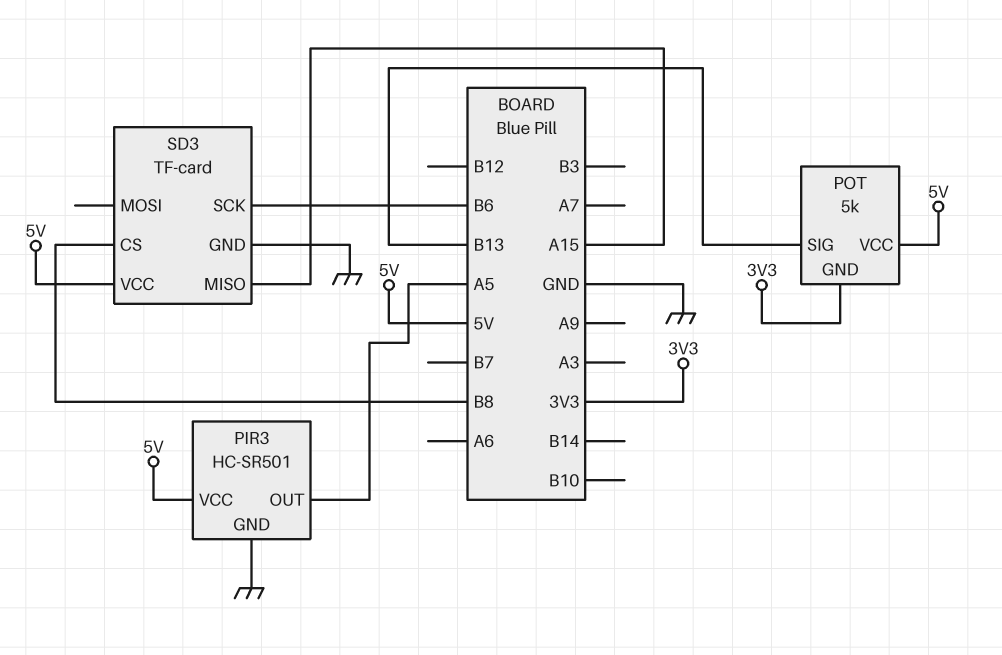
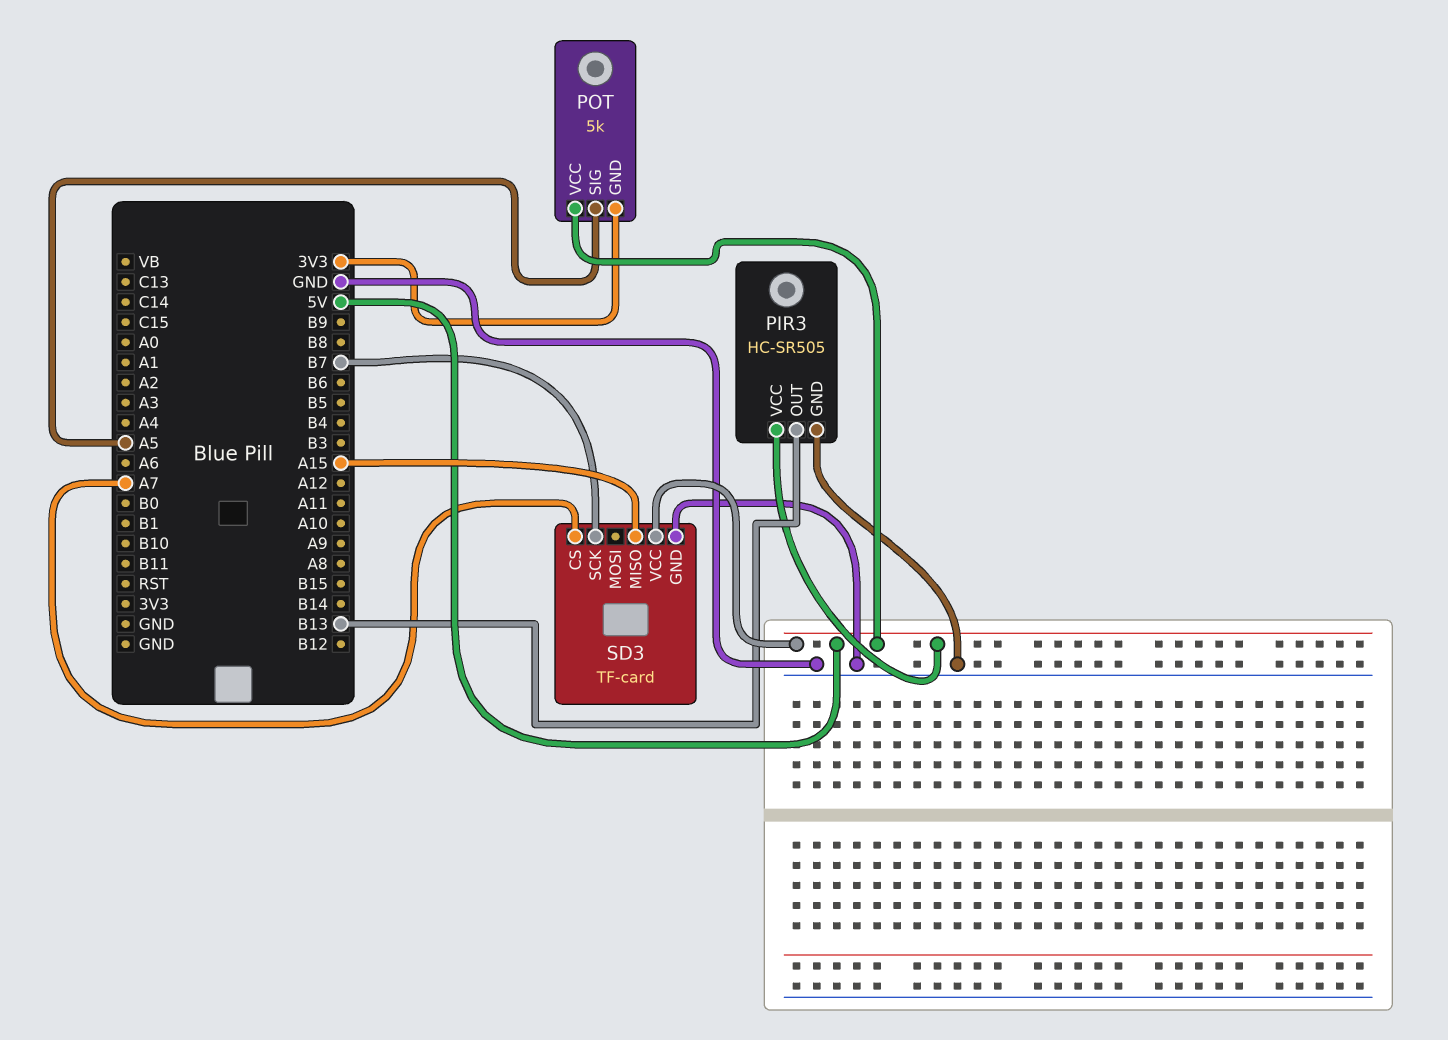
PIR3: HC-SR501 -> HC-SR505
PIR3 pin OUT: A5 -> B13
POT pin SIG: B13 -> A5
SD3 pin CS: B8 -> A7
SD3 pin SCK: B6 -> B7

